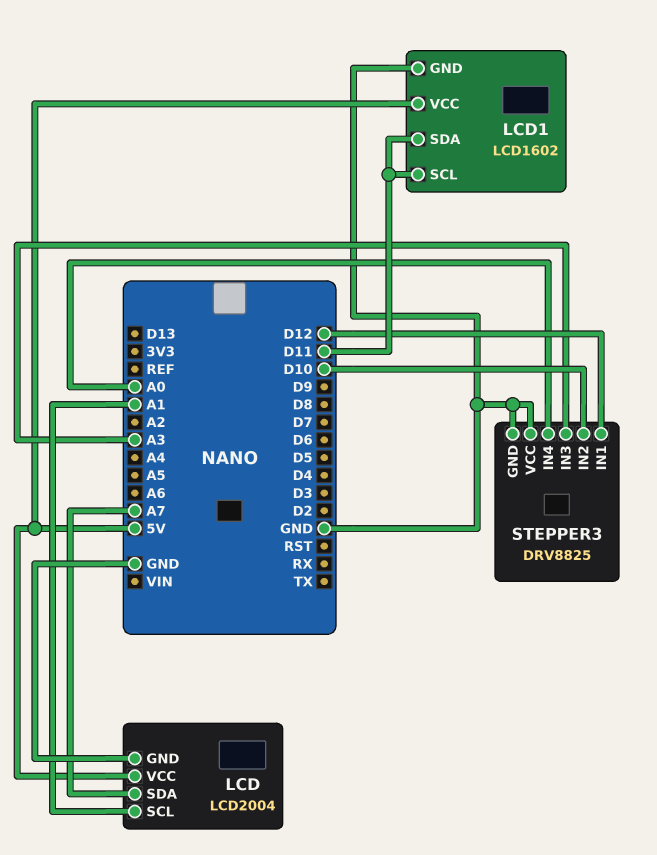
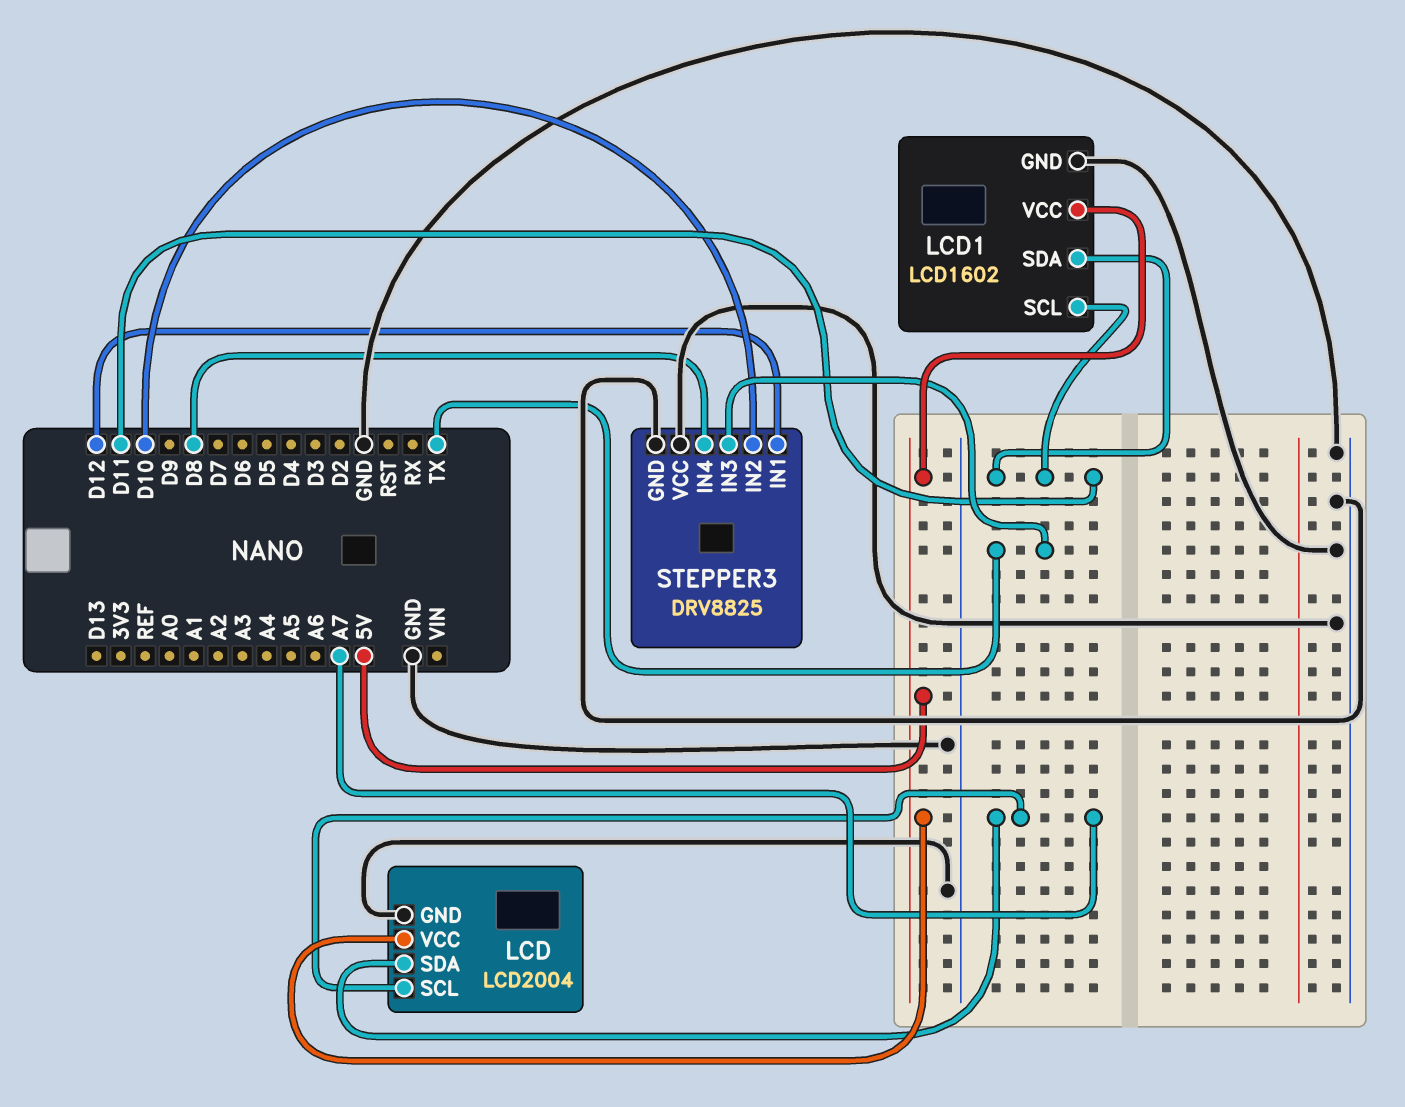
LCD pin SCL: A1 -> A7
STEPPER3 pin IN3: A3 -> TX
STEPPER3 pin IN4: A0 -> D8

